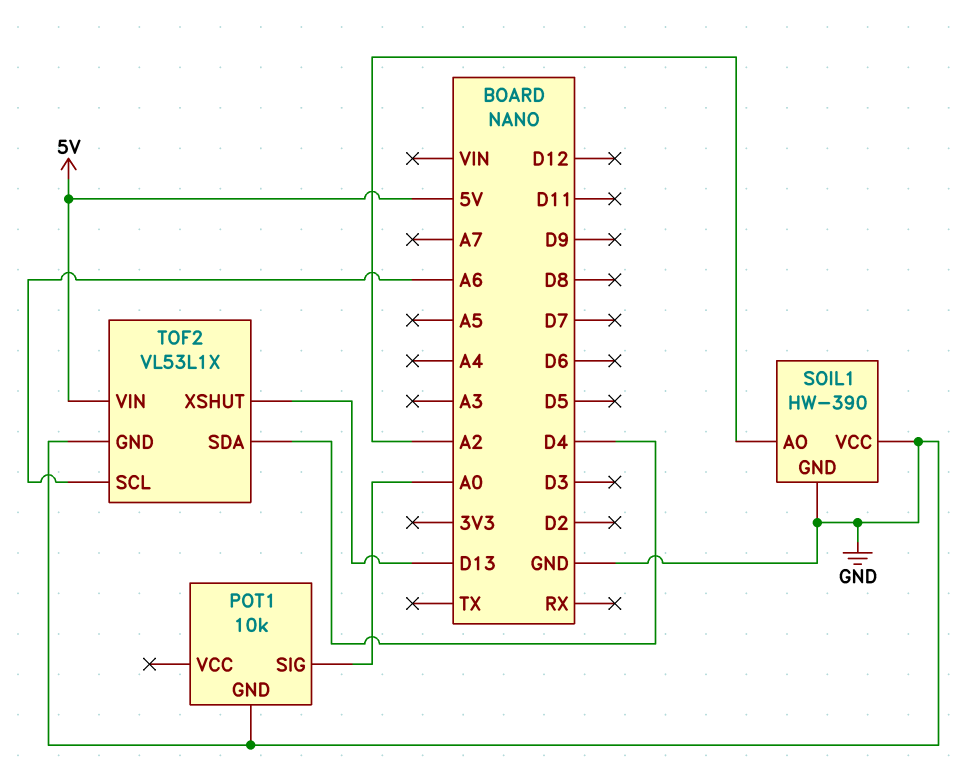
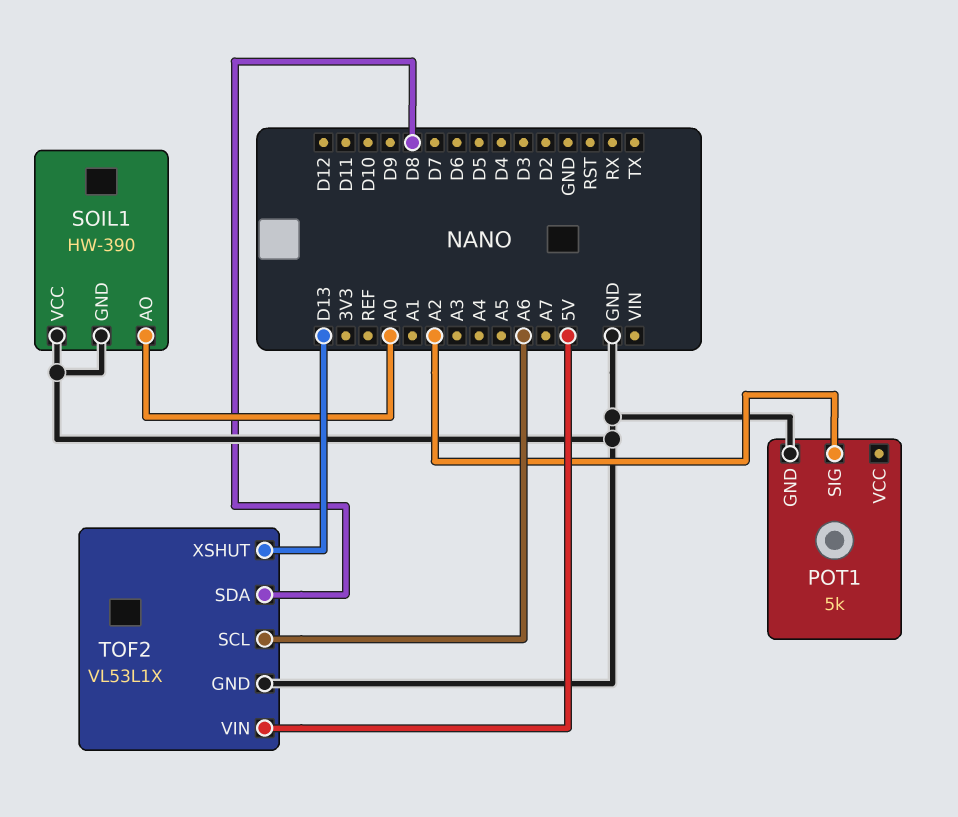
POT1: 10k -> 5k
POT1 pin SIG: A0 -> A2
SOIL1 pin AO: A2 -> A0
TOF2 pin SDA: D4 -> D8

